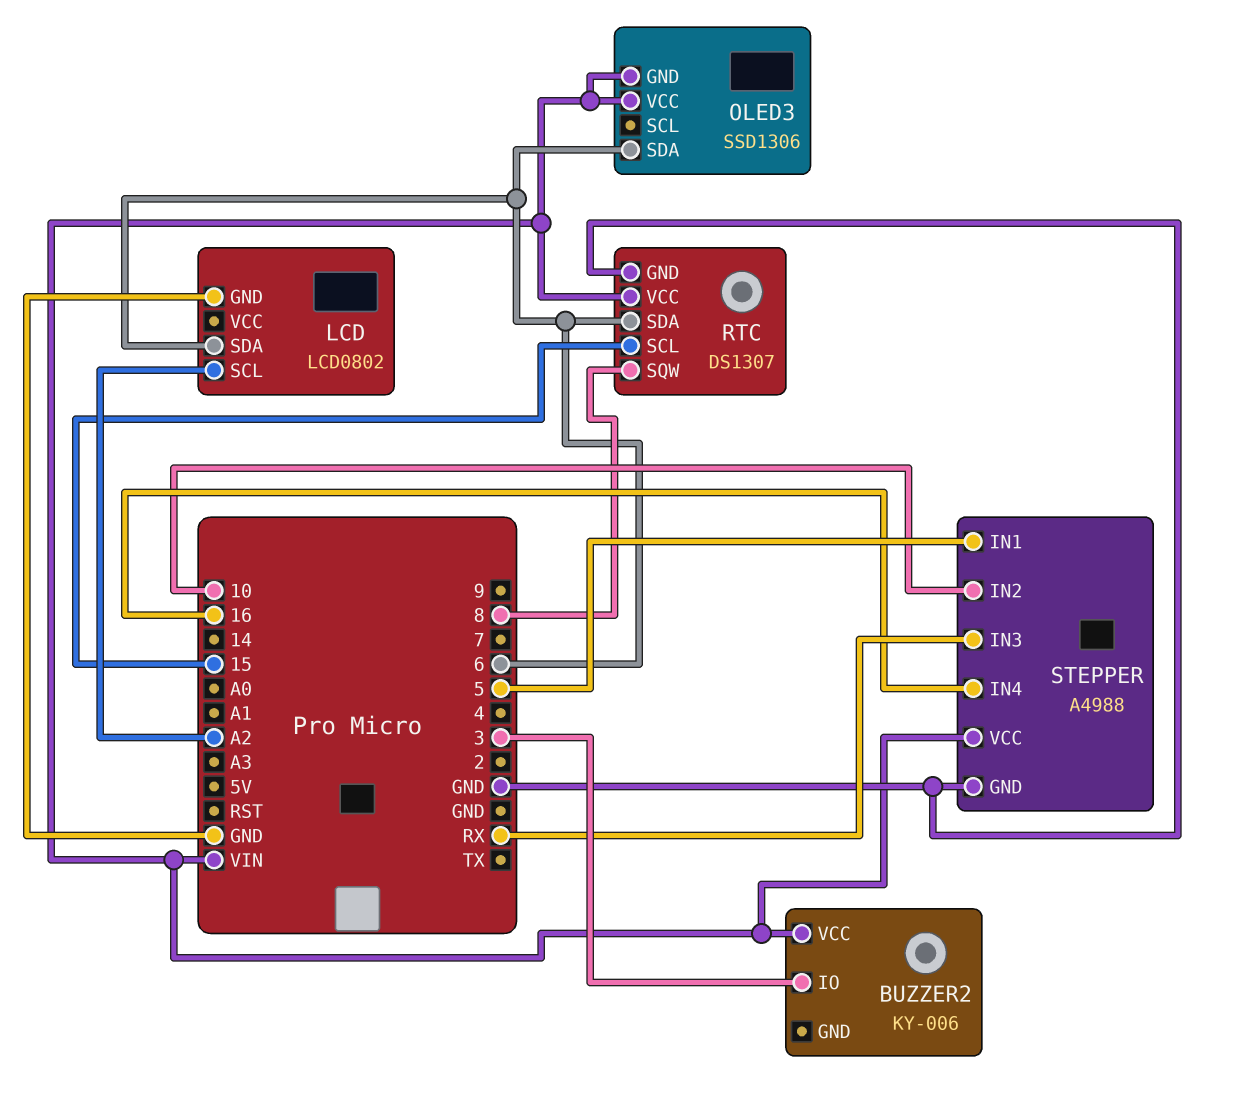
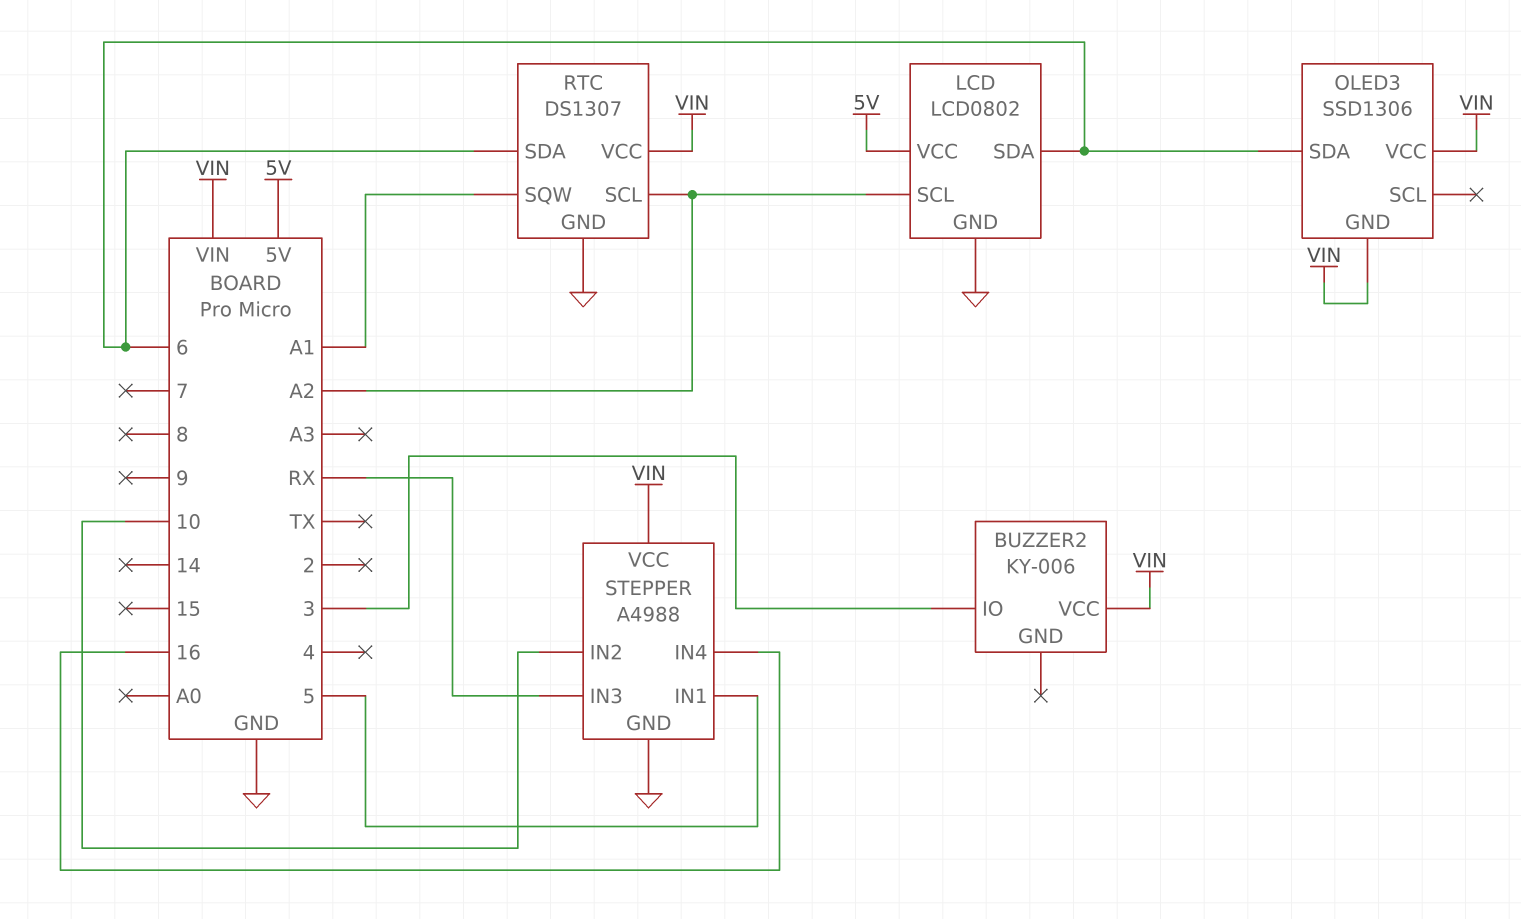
LCD pin VCC: none -> 5V
RTC pin SCL: 15 -> A2
RTC pin SQW: 8 -> A1

